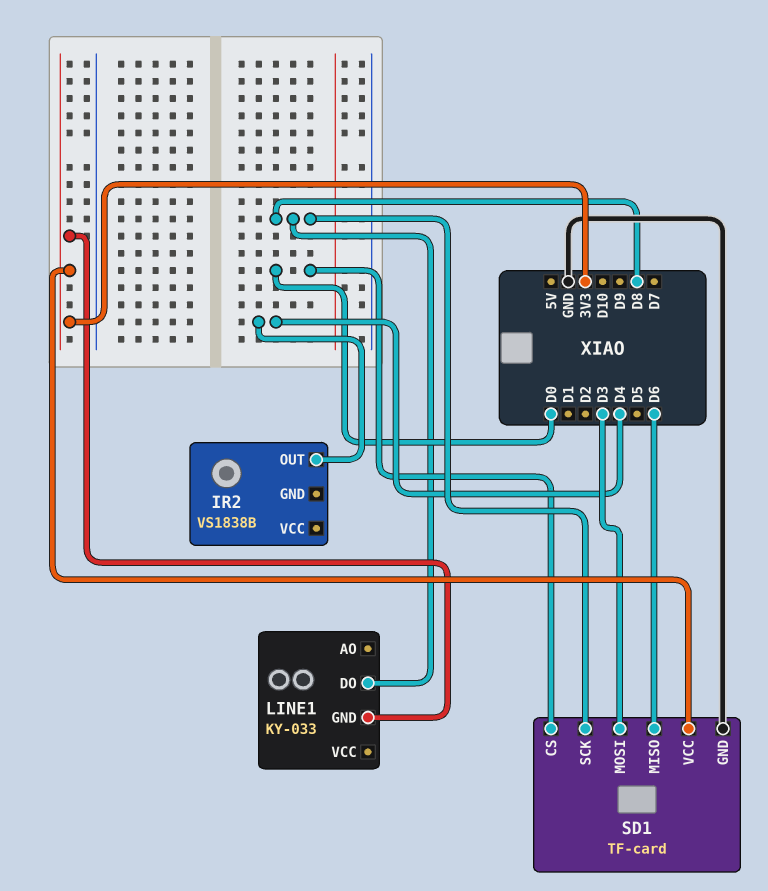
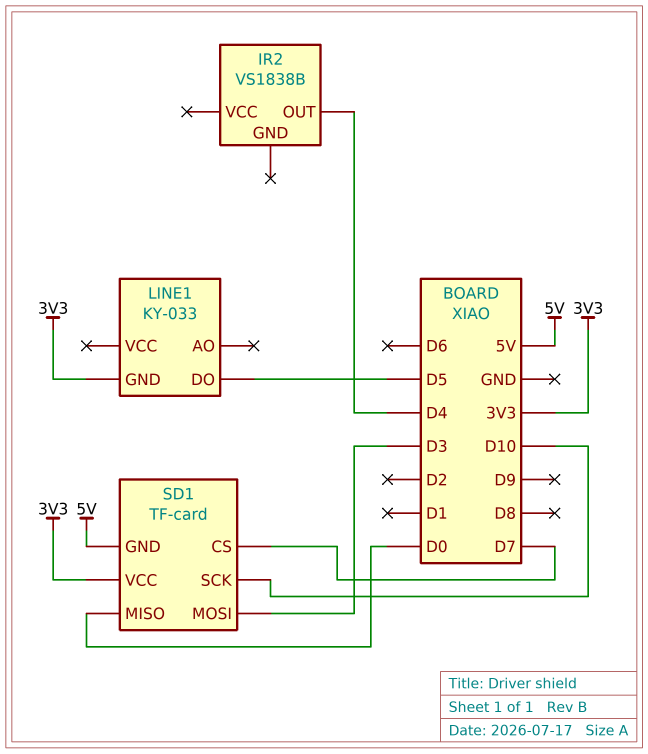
LINE1 pin DO: D8 -> D5
SD1 pin CS: D0 -> D7
SD1 pin GND: GND -> 5V
SD1 pin MISO: D6 -> D0
SD1 pin SCK: D8 -> D10

